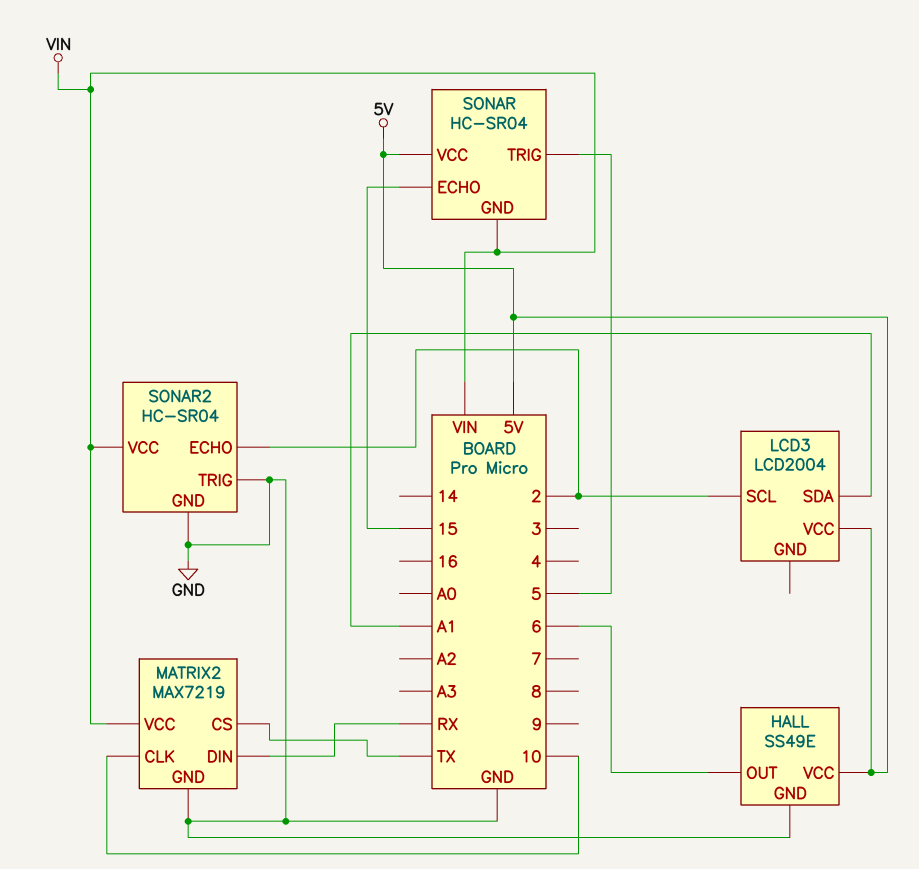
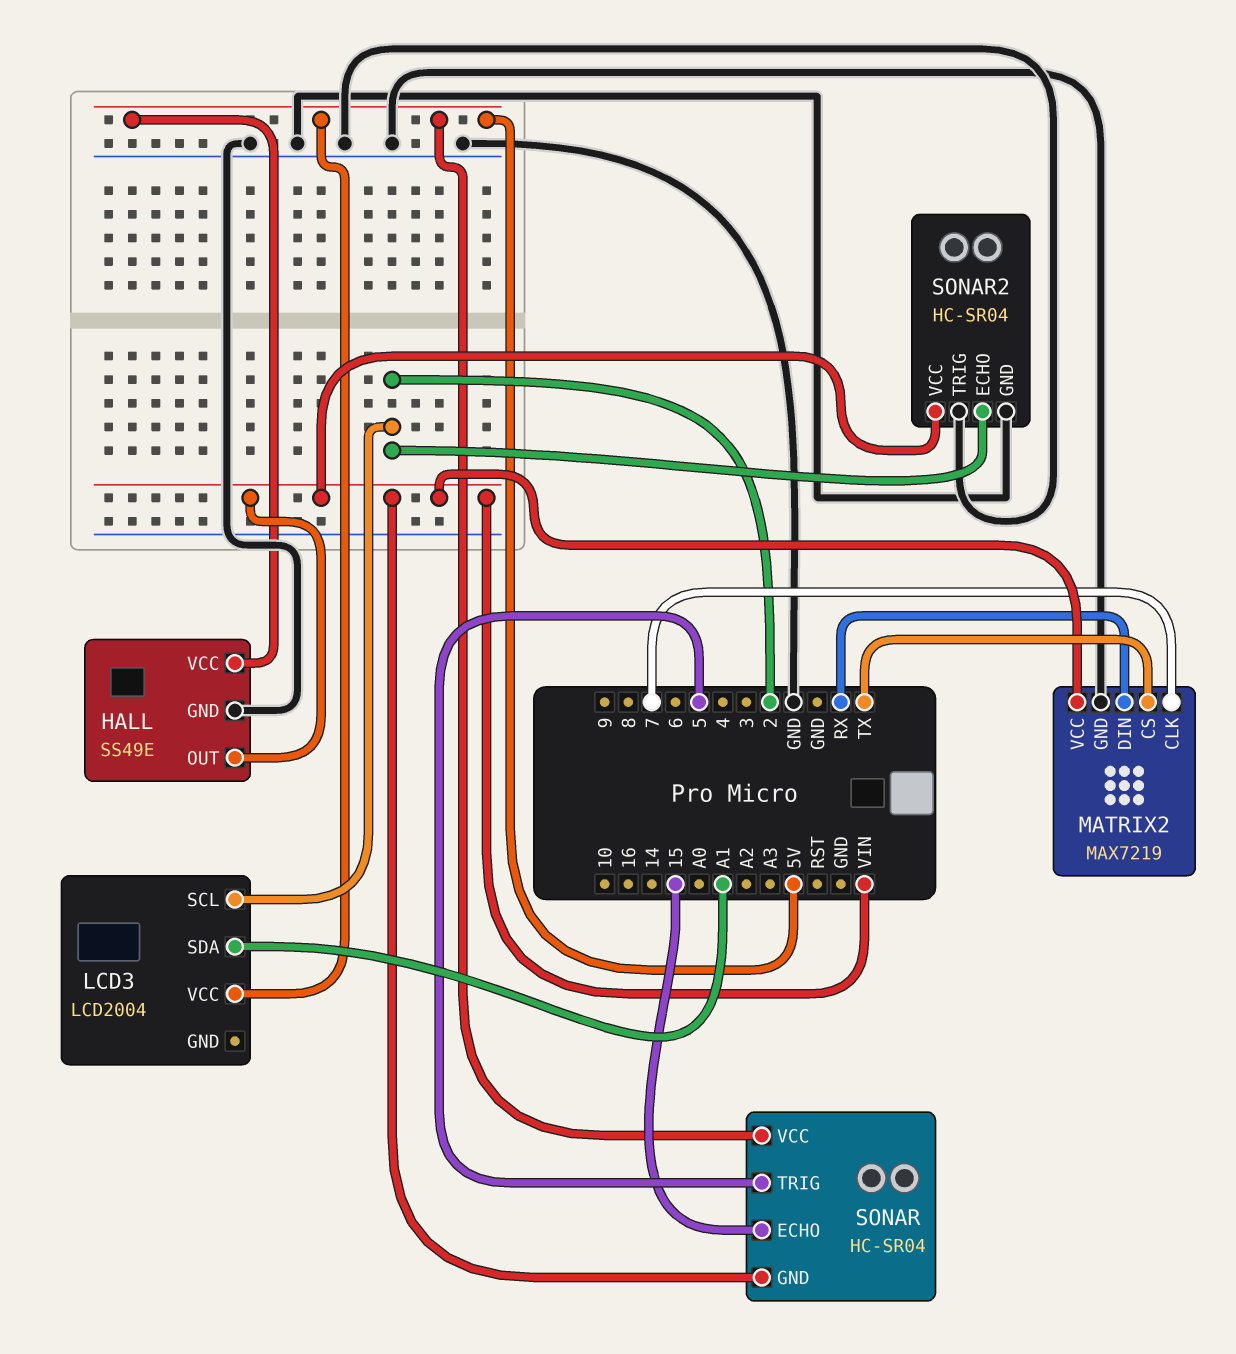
HALL pin OUT: 6 -> VIN
MATRIX2 pin CLK: 10 -> 7

